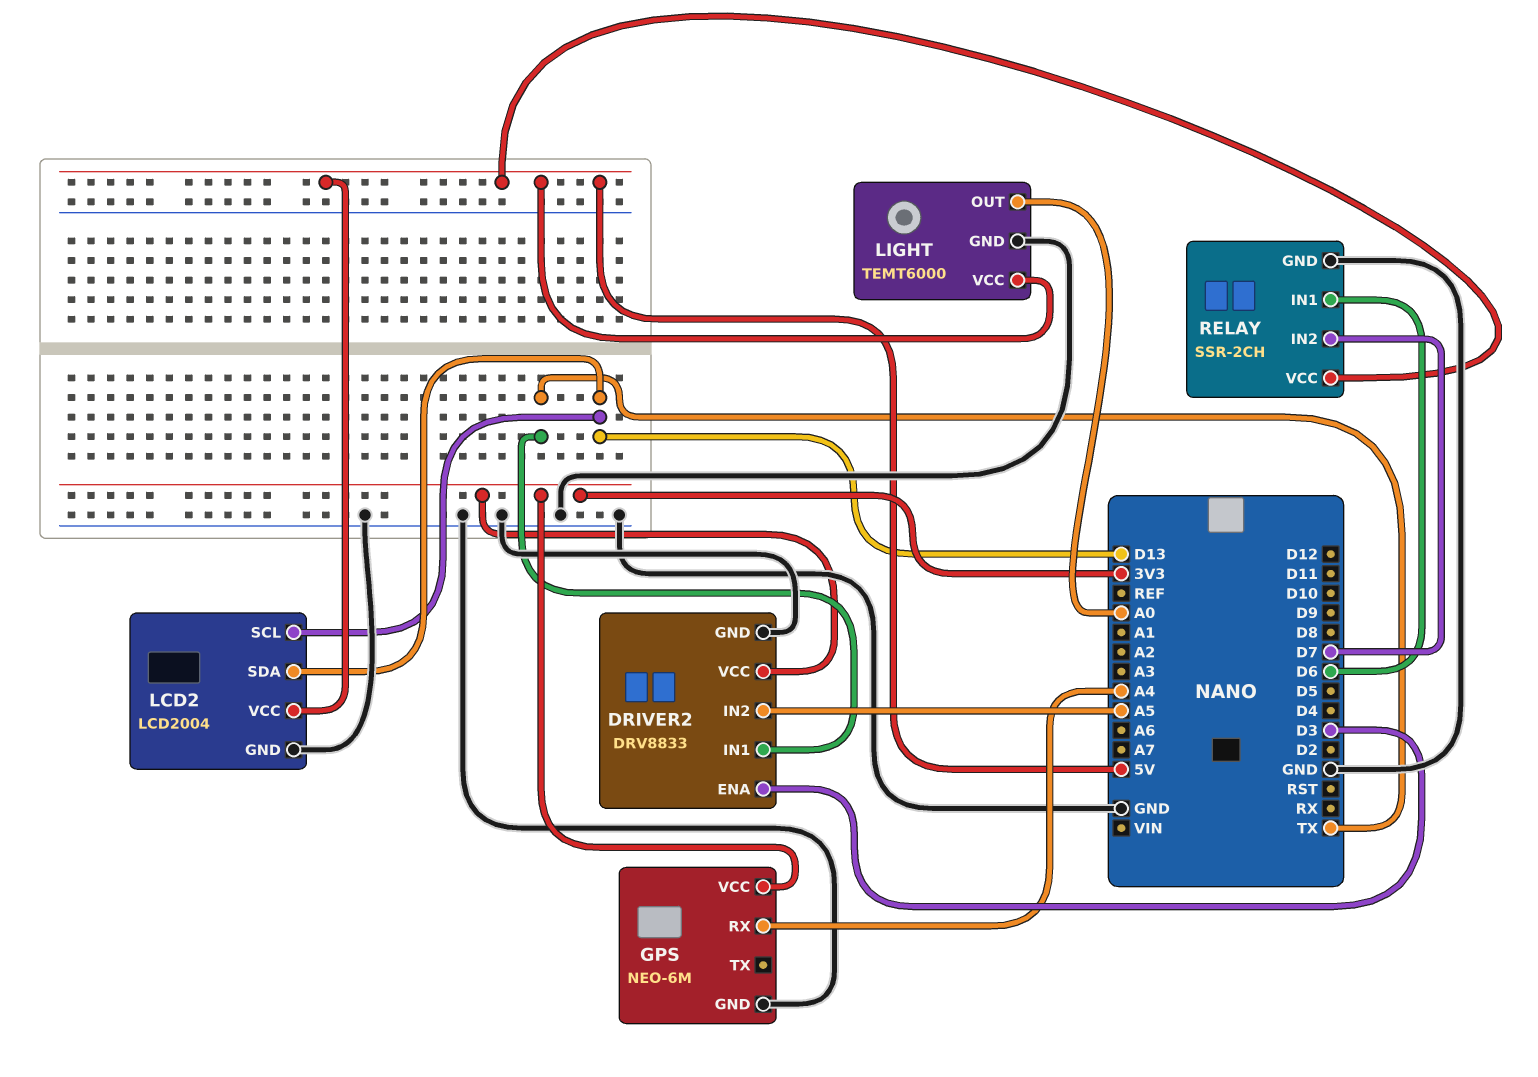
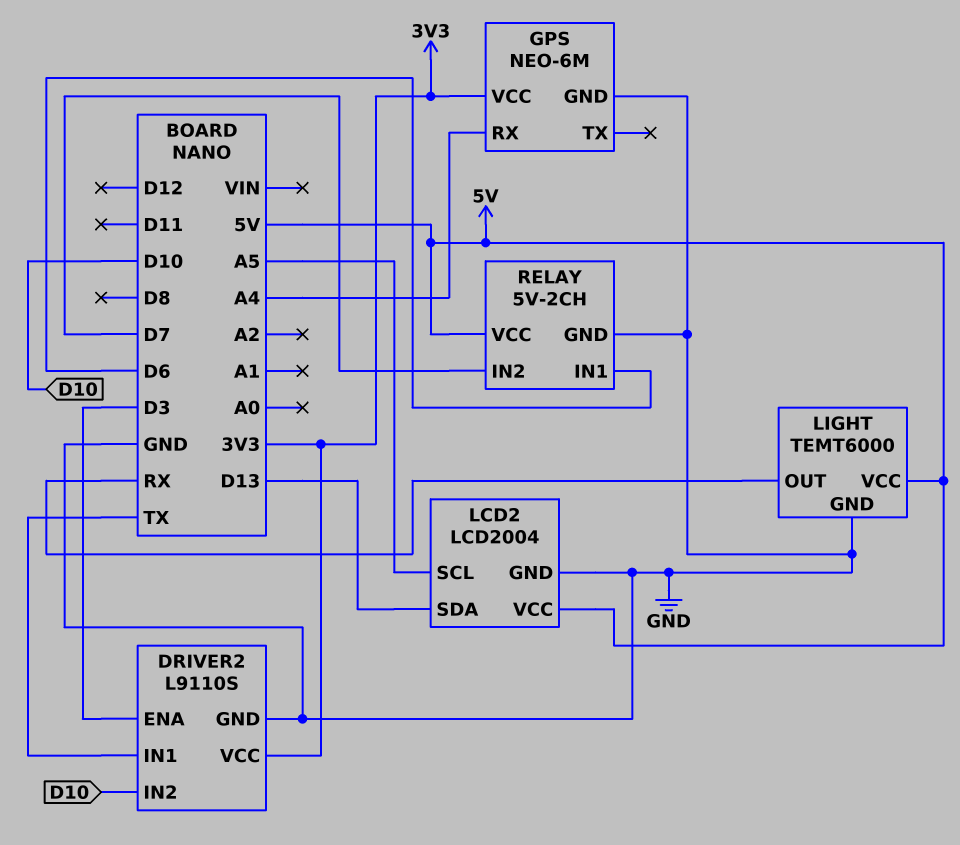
DRIVER2: DRV8833 -> L9110S
DRIVER2 pin IN2: A5 -> D10
LCD2 pin SCL: D13 -> A5
LIGHT pin OUT: A0 -> RX
RELAY: SSR-2CH -> 5V-2CH

